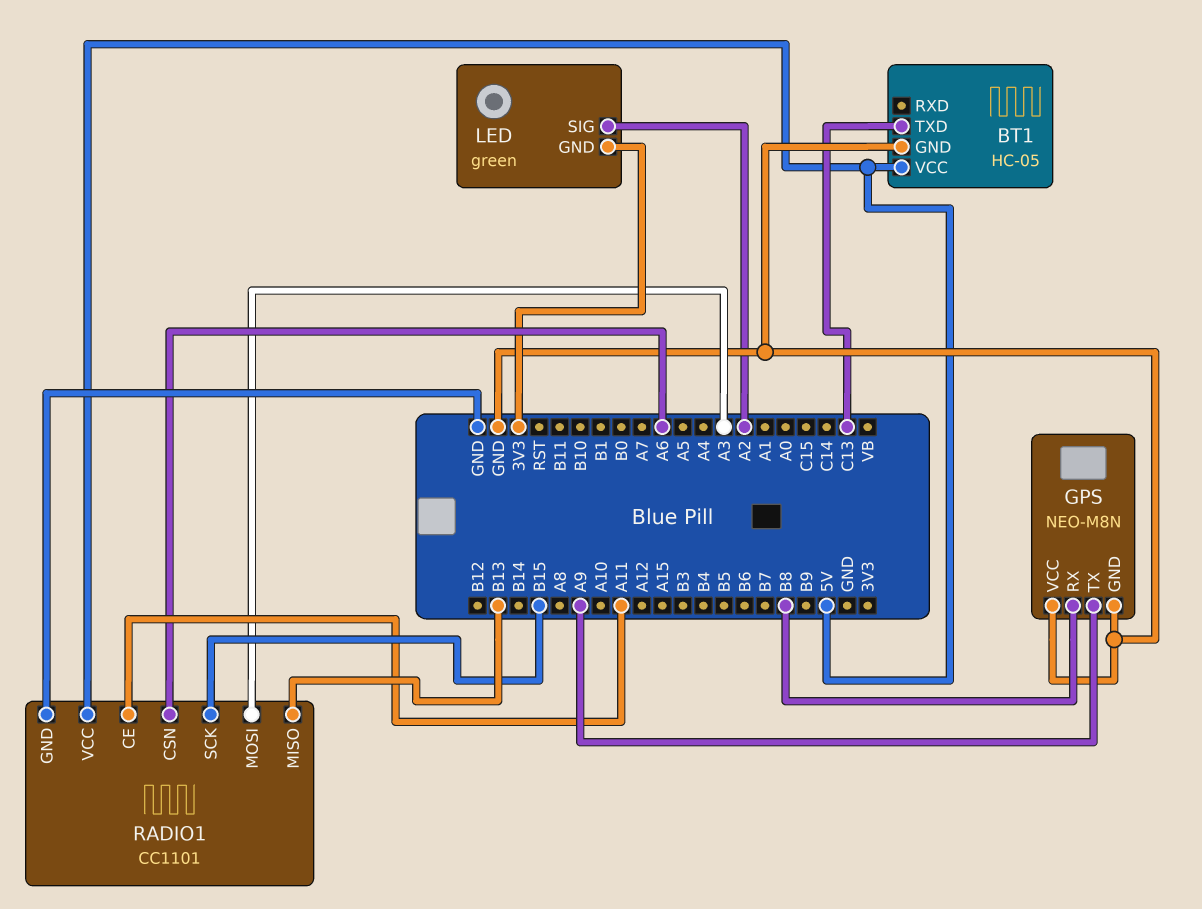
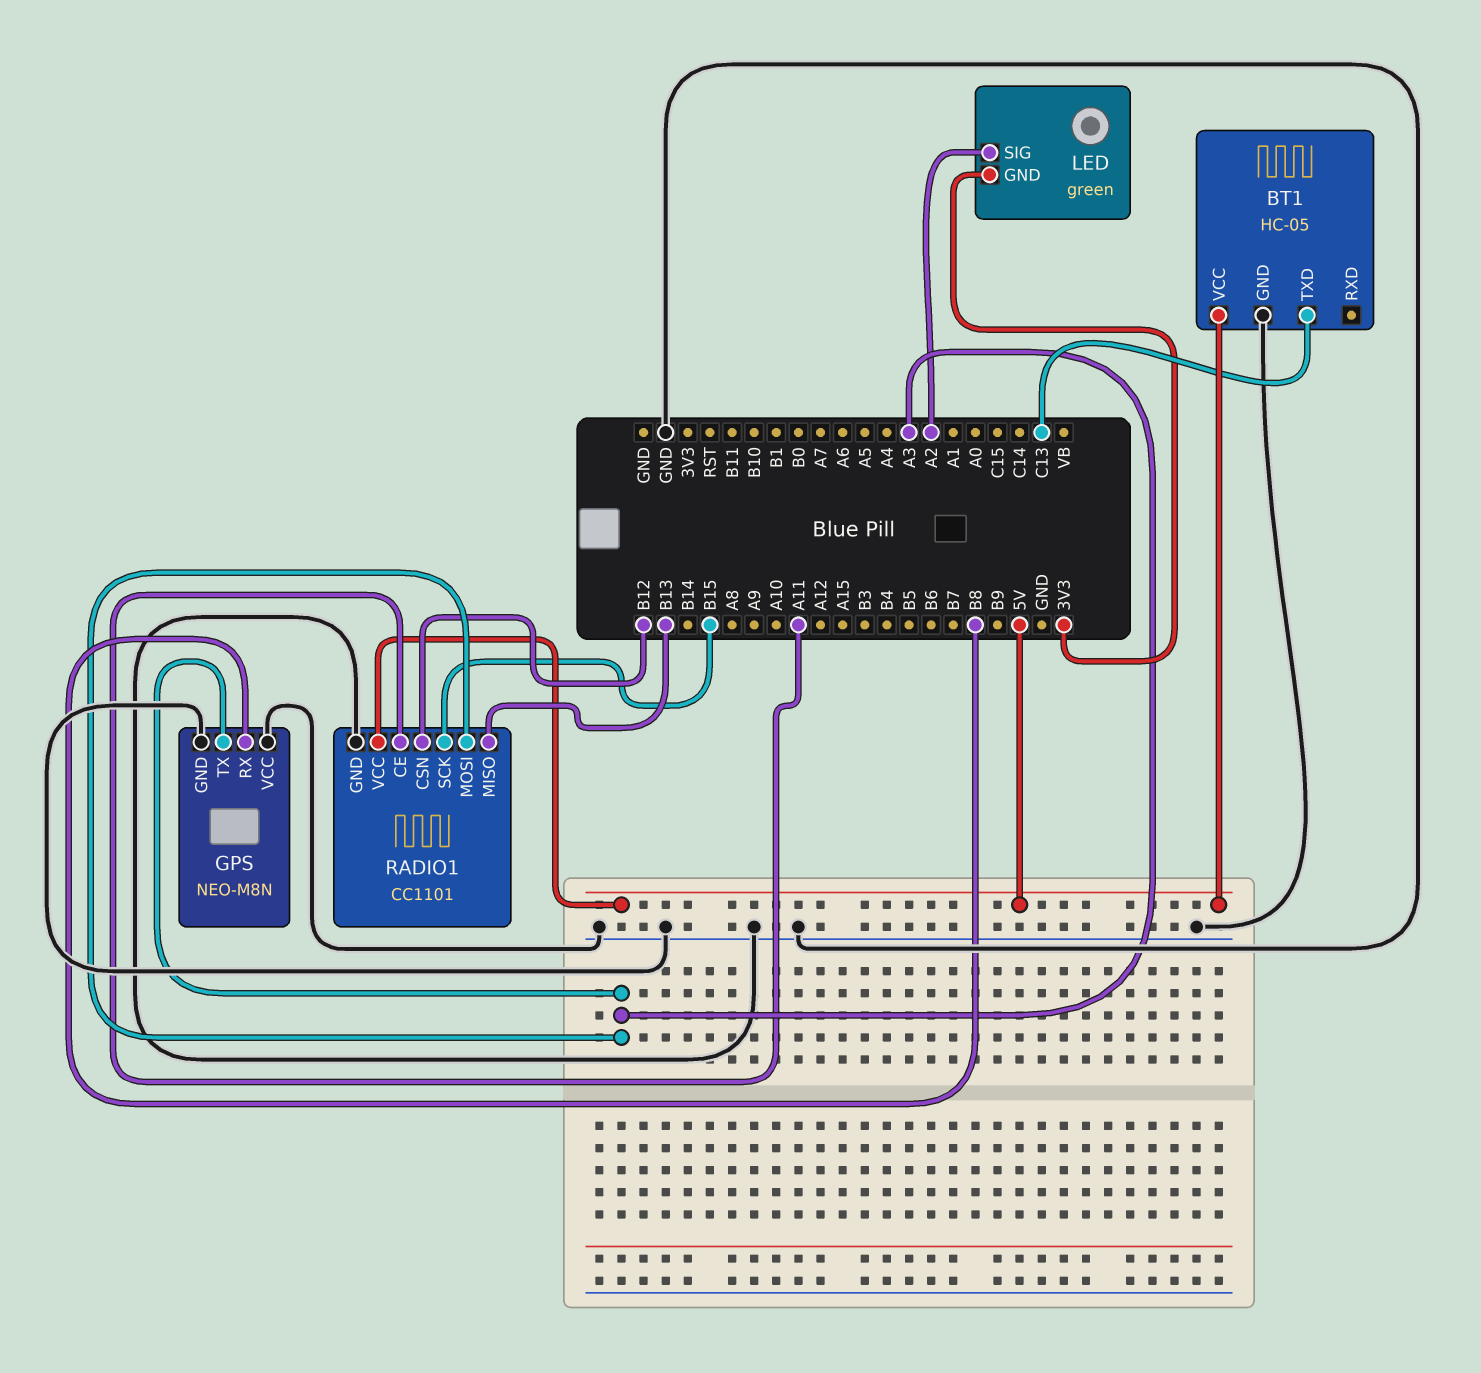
GPS pin TX: A9 -> A3
RADIO1 pin CSN: A6 -> B12

